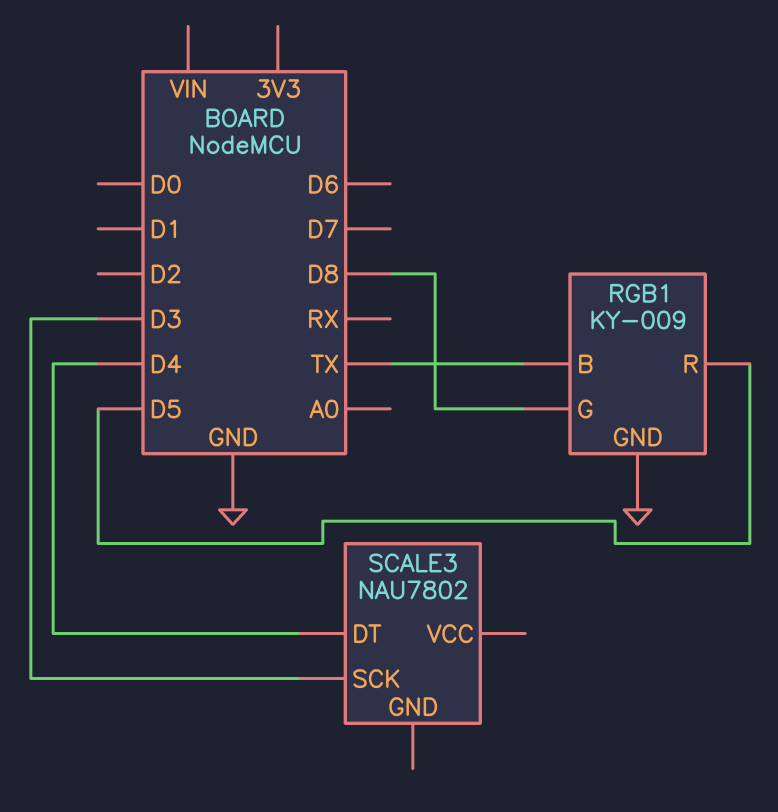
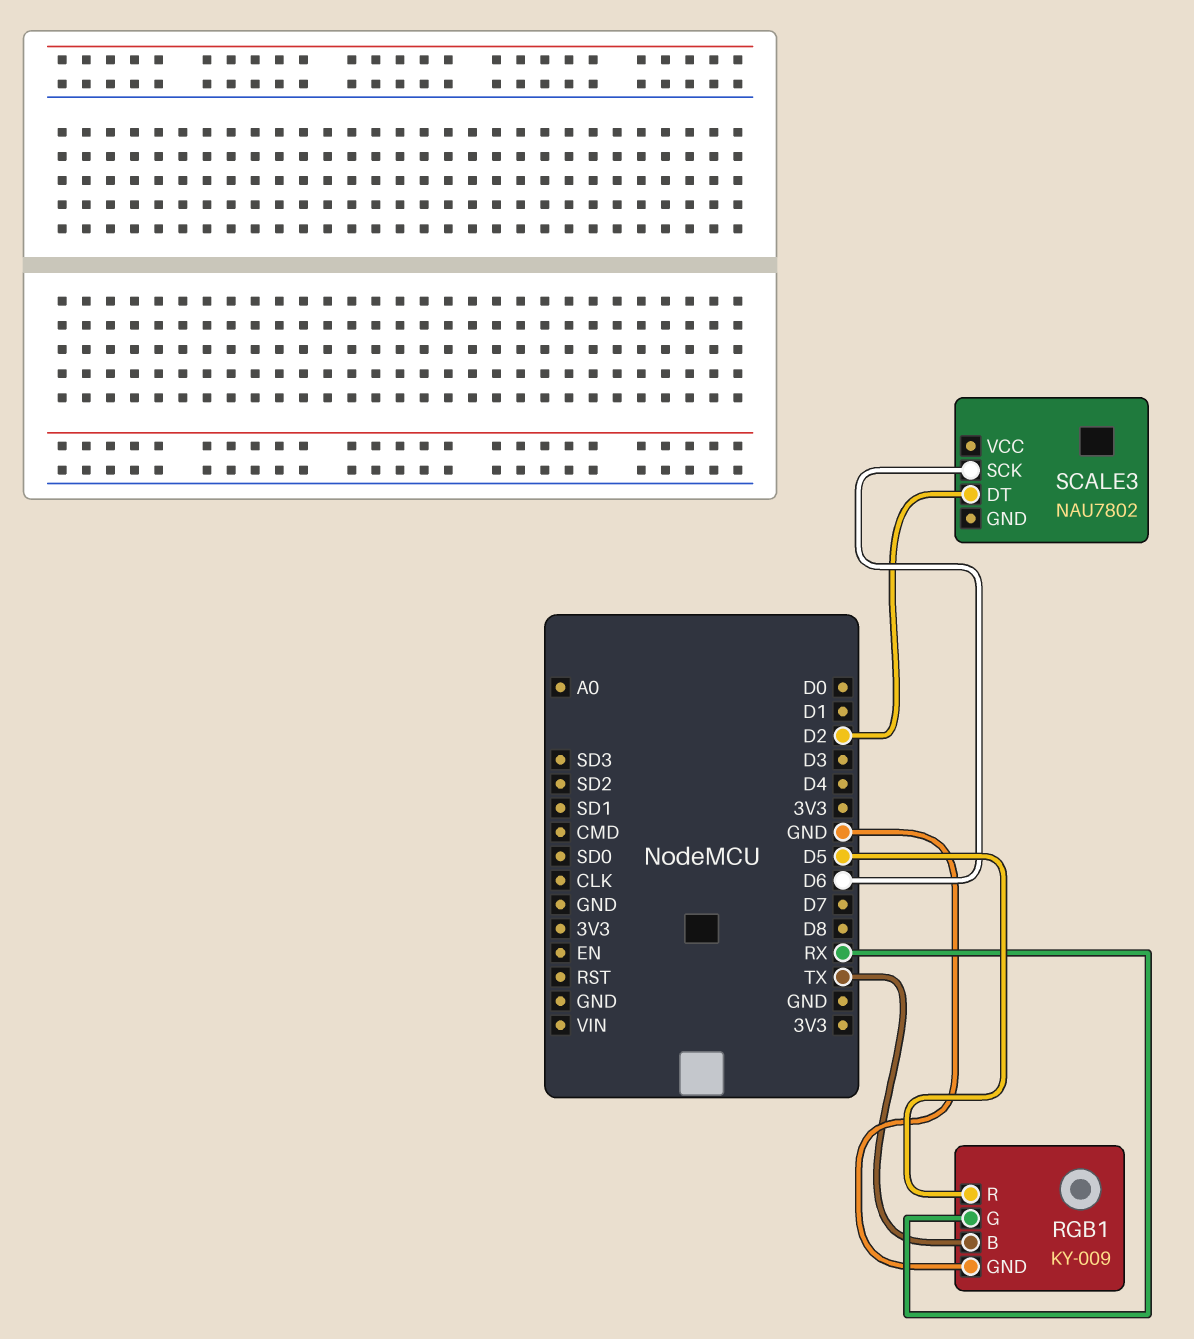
RGB1 pin G: D8 -> RX
SCALE3 pin DT: D4 -> D2
SCALE3 pin SCK: D3 -> D6

